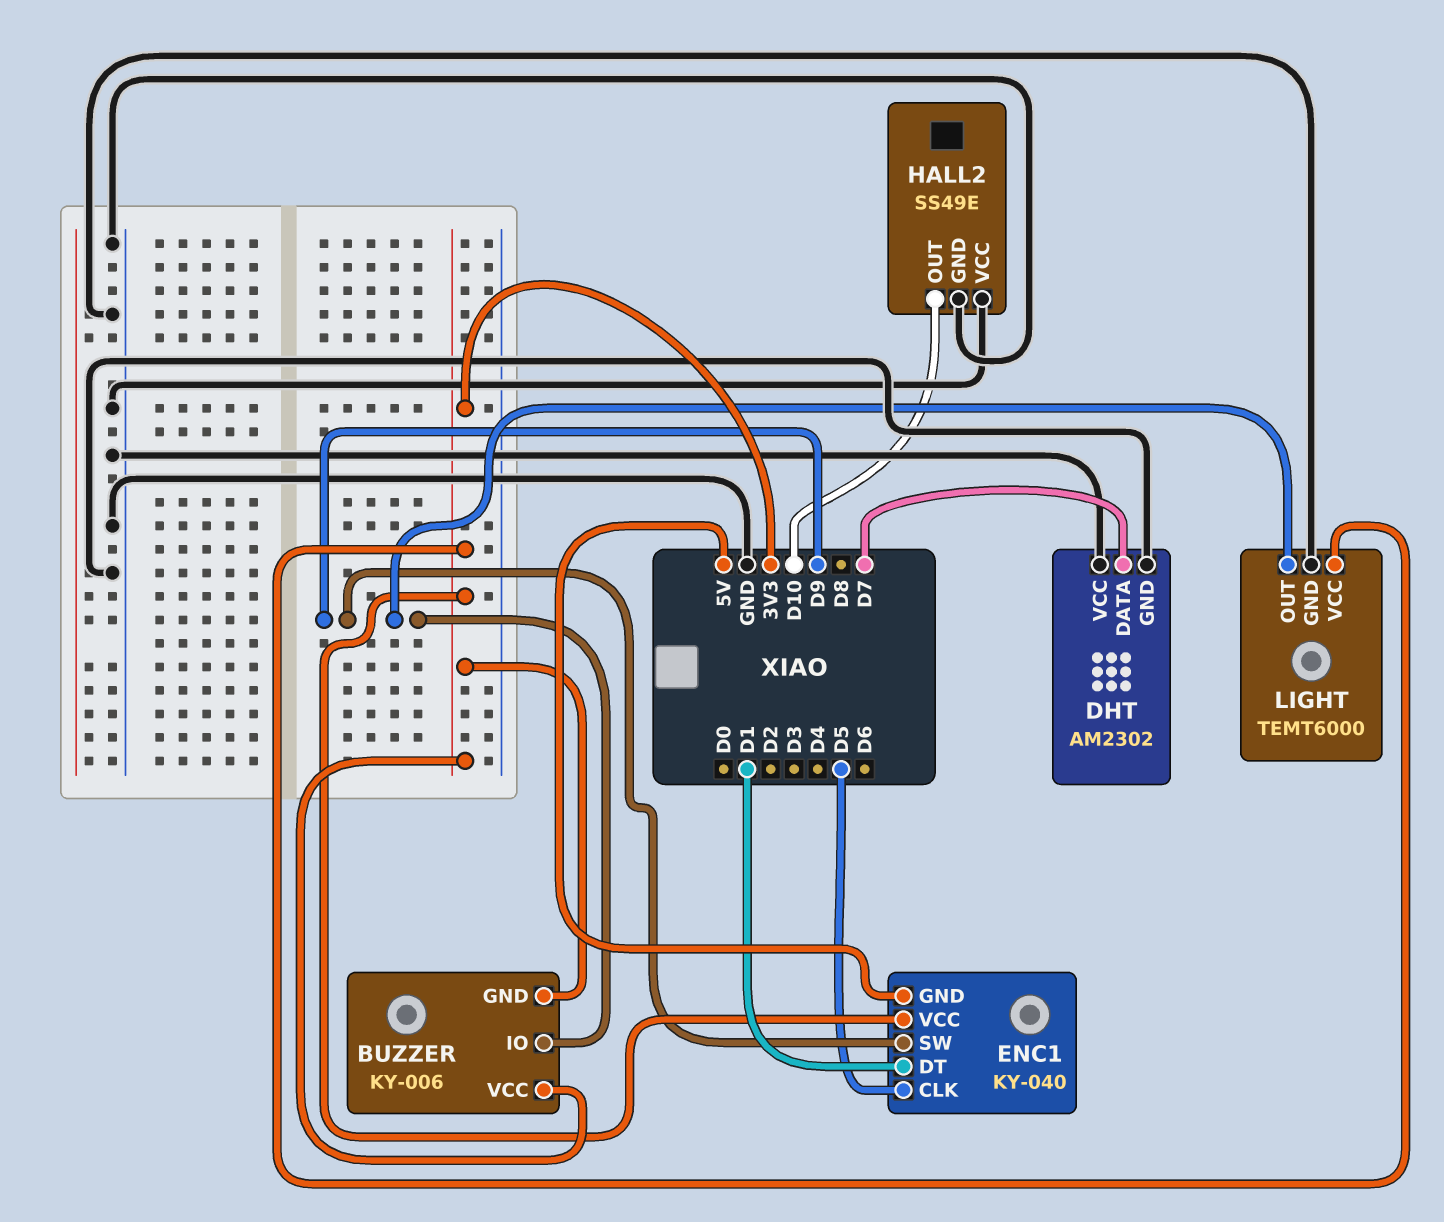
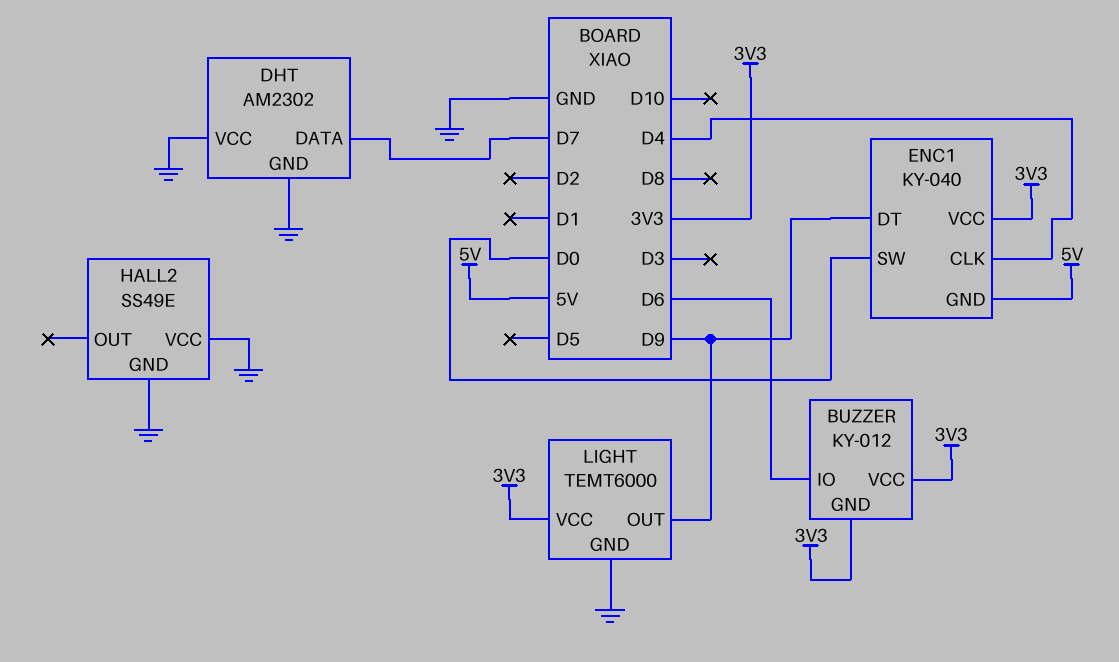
BUZZER: KY-006 -> KY-012
BUZZER pin IO: D9 -> D6
ENC1 pin CLK: D5 -> D4
ENC1 pin DT: D1 -> D9
ENC1 pin SW: D9 -> D0
HALL2 pin OUT: D10 -> none

